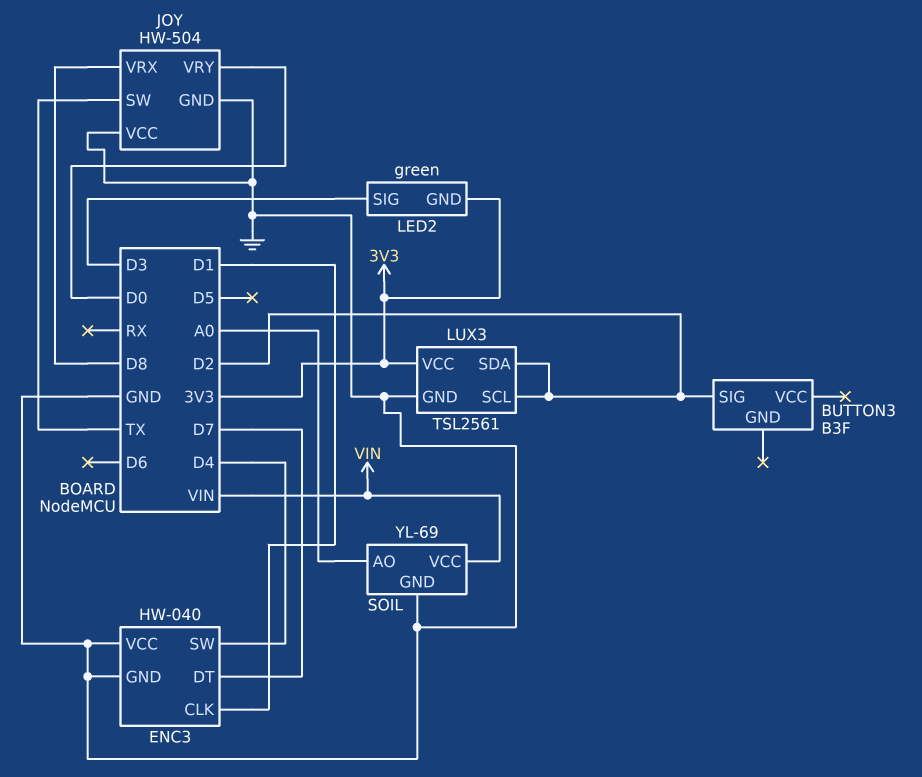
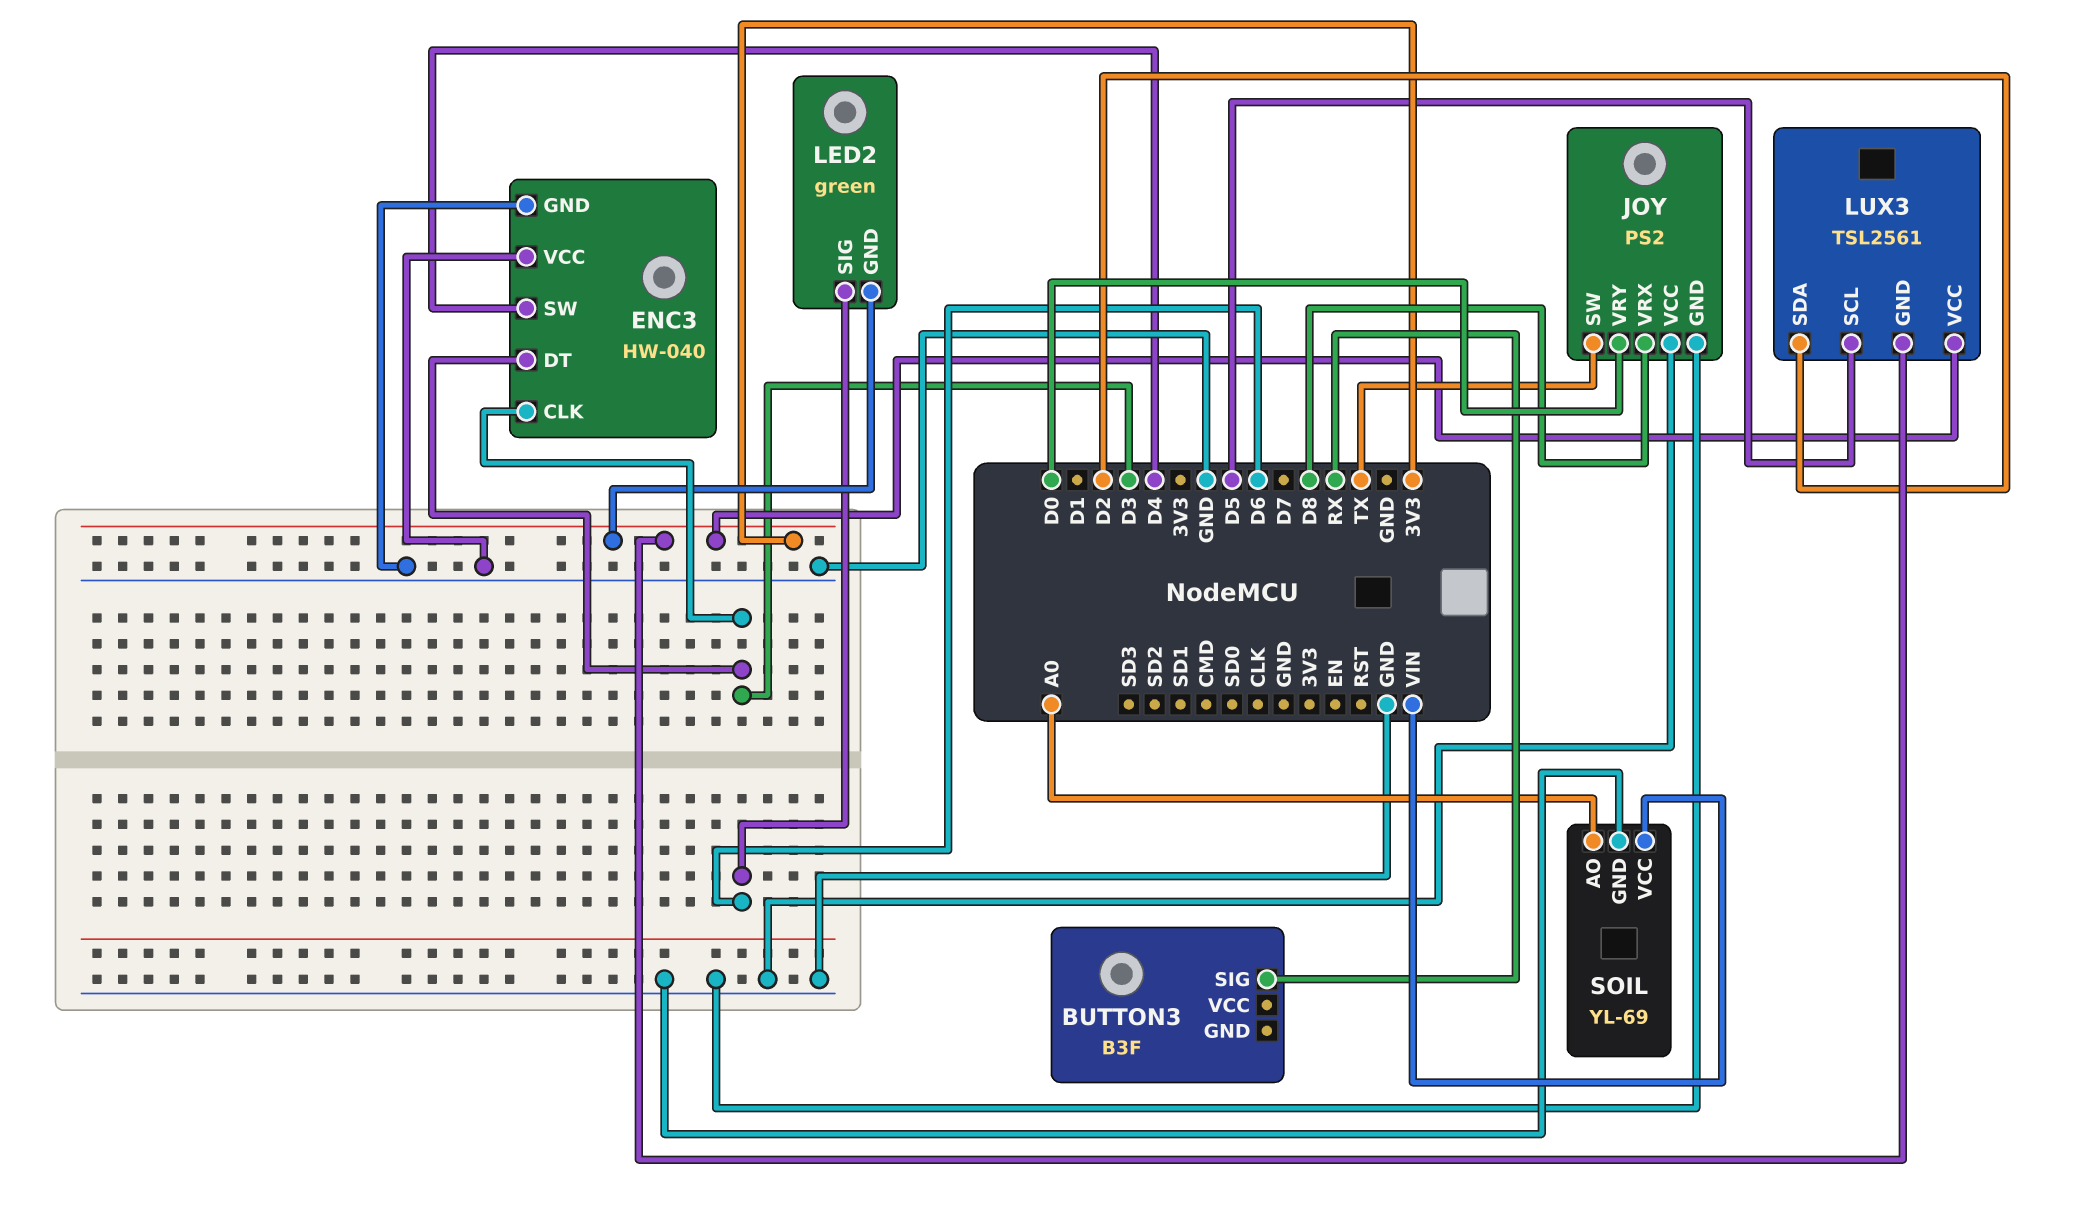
BUTTON3 pin SIG: D2 -> RX
ENC3 pin CLK: D1 -> D3
ENC3 pin DT: D7 -> D3
JOY: HW-504 -> PS2
LED2 pin SIG: D3 -> D6
LUX3 pin GND: GND -> 3V3
LUX3 pin SCL: D2 -> D5

